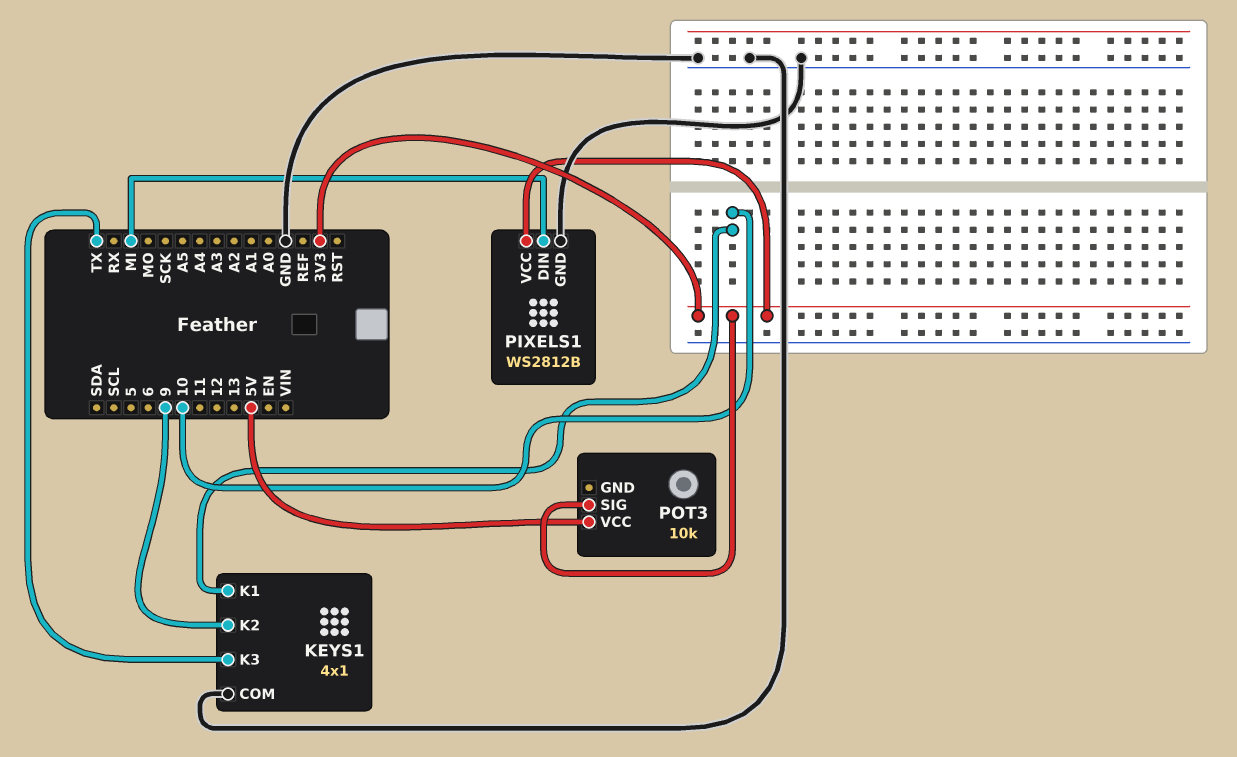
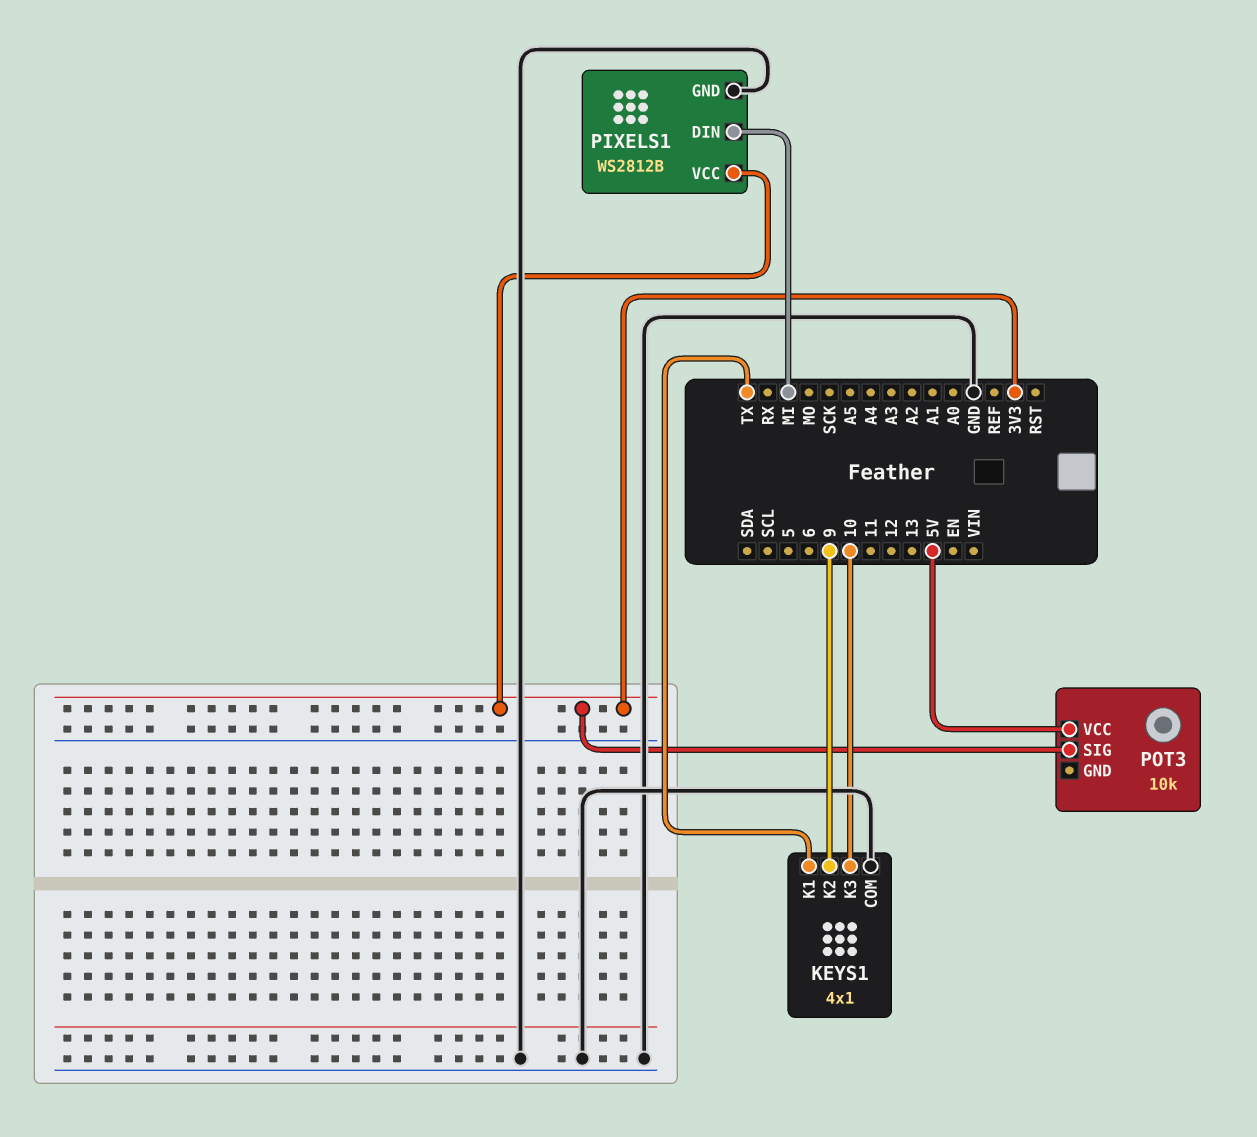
KEYS1 pin K1: 10 -> TX
KEYS1 pin K3: TX -> 10

